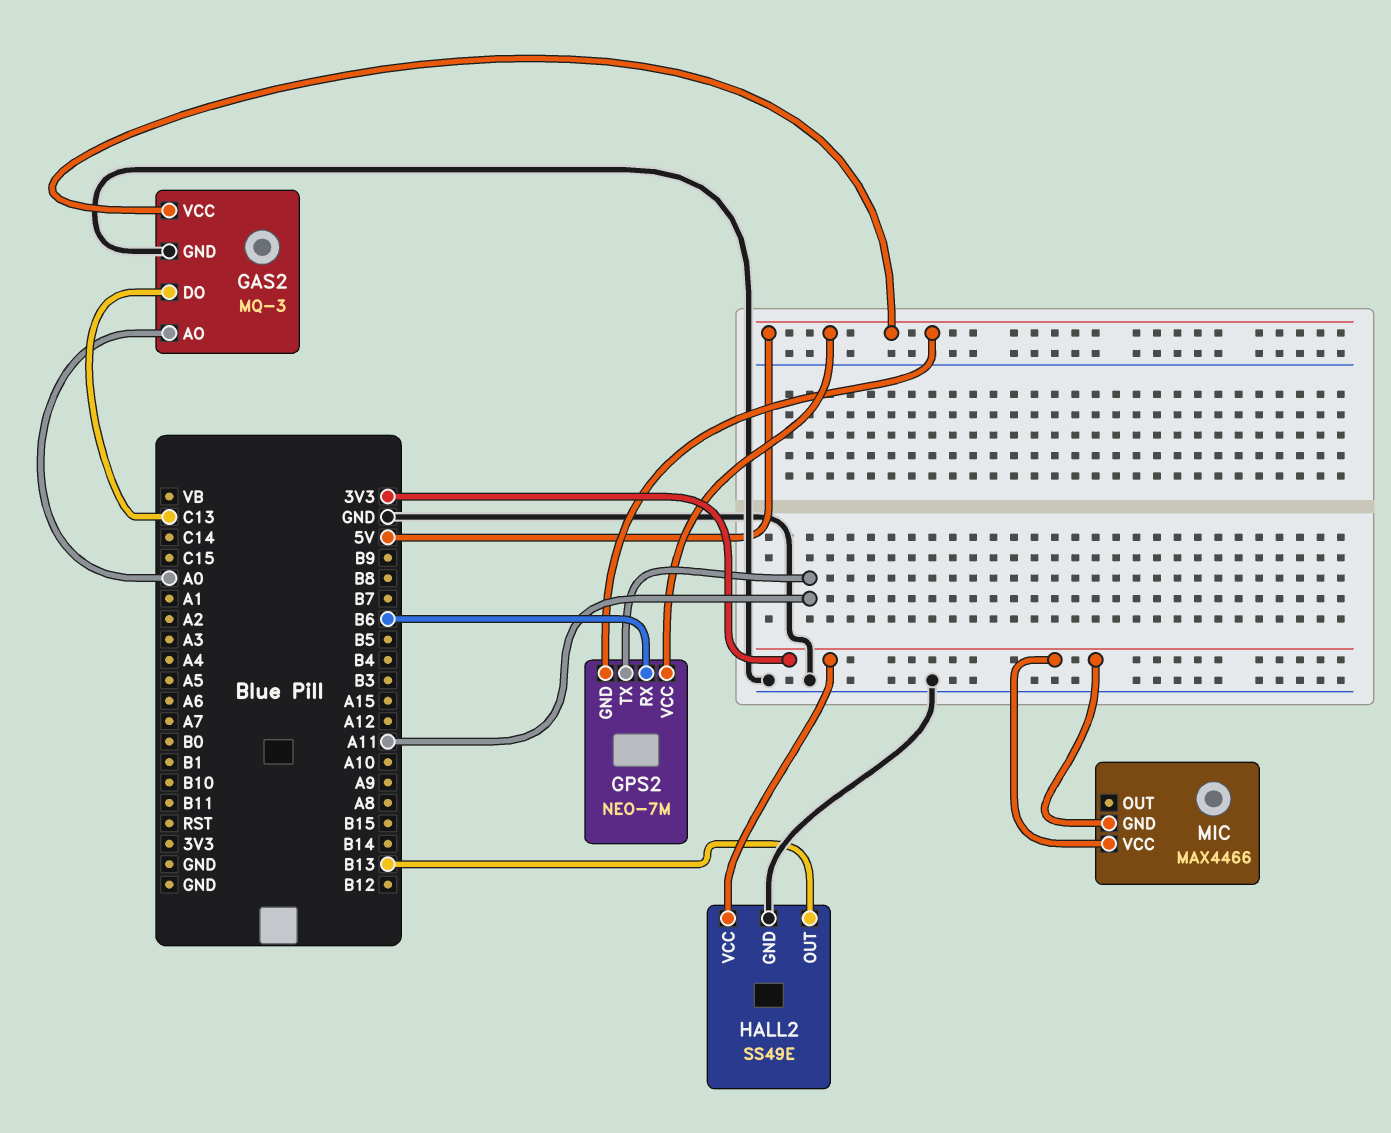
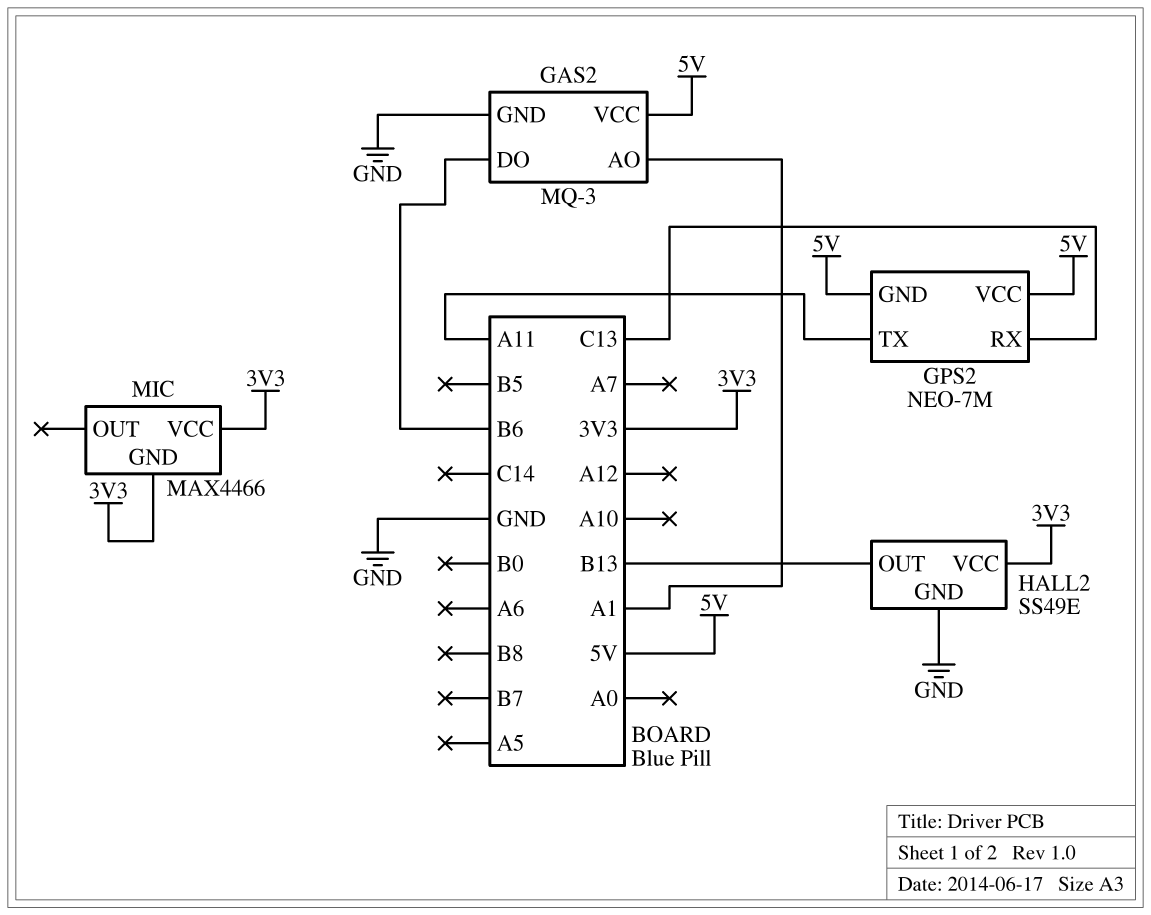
GAS2 pin AO: A0 -> A1
GAS2 pin DO: C13 -> B6
GPS2 pin RX: B6 -> C13

